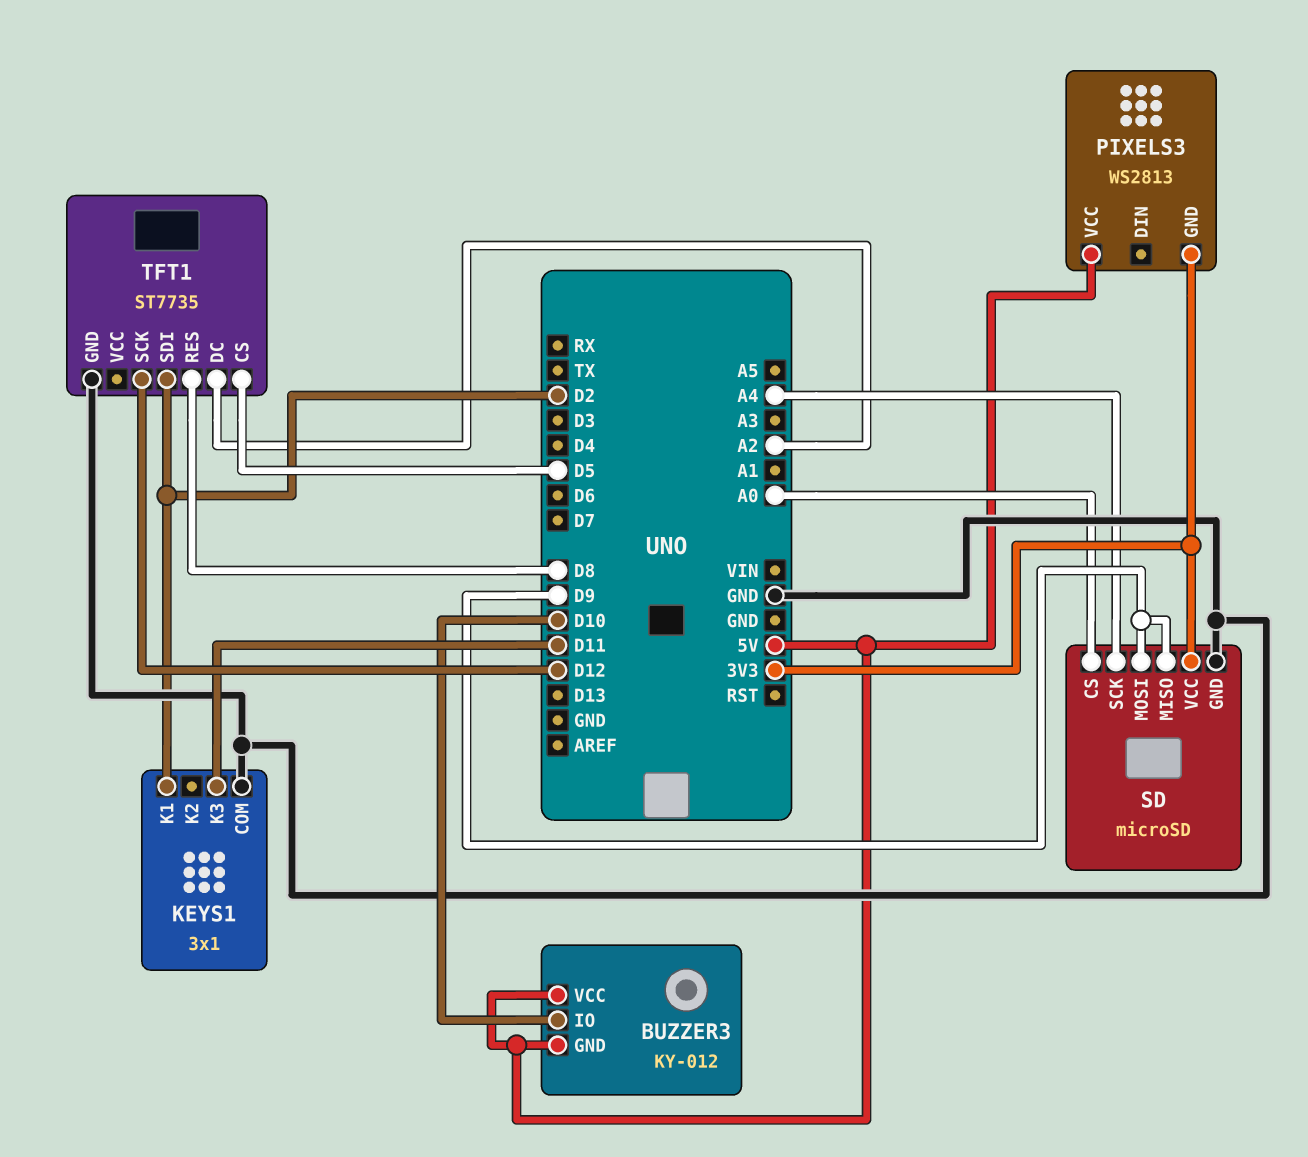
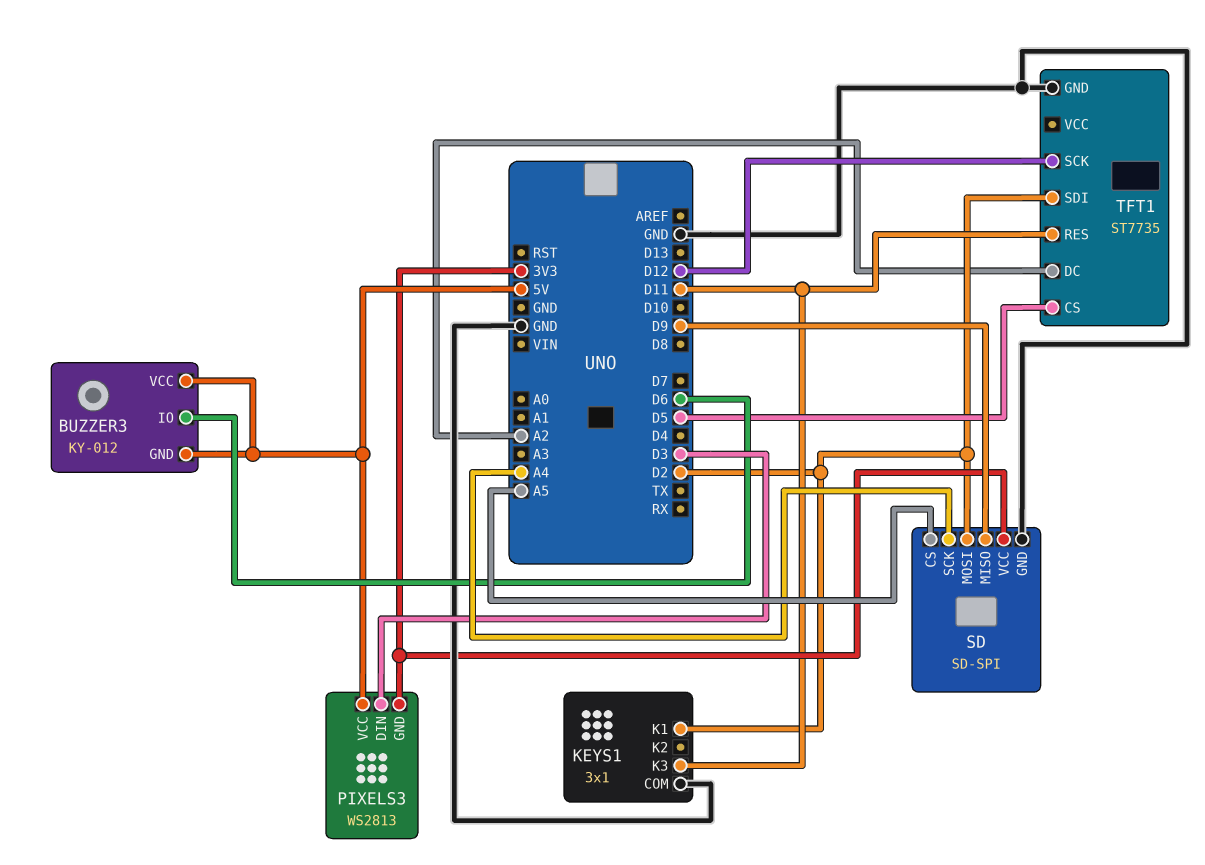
BUZZER3 pin IO: D10 -> D6
PIXELS3 pin DIN: none -> D3
SD: microSD -> SD-SPI
SD pin CS: A0 -> A5
SD pin MOSI: D9 -> D2
TFT1 pin RES: D8 -> D11

